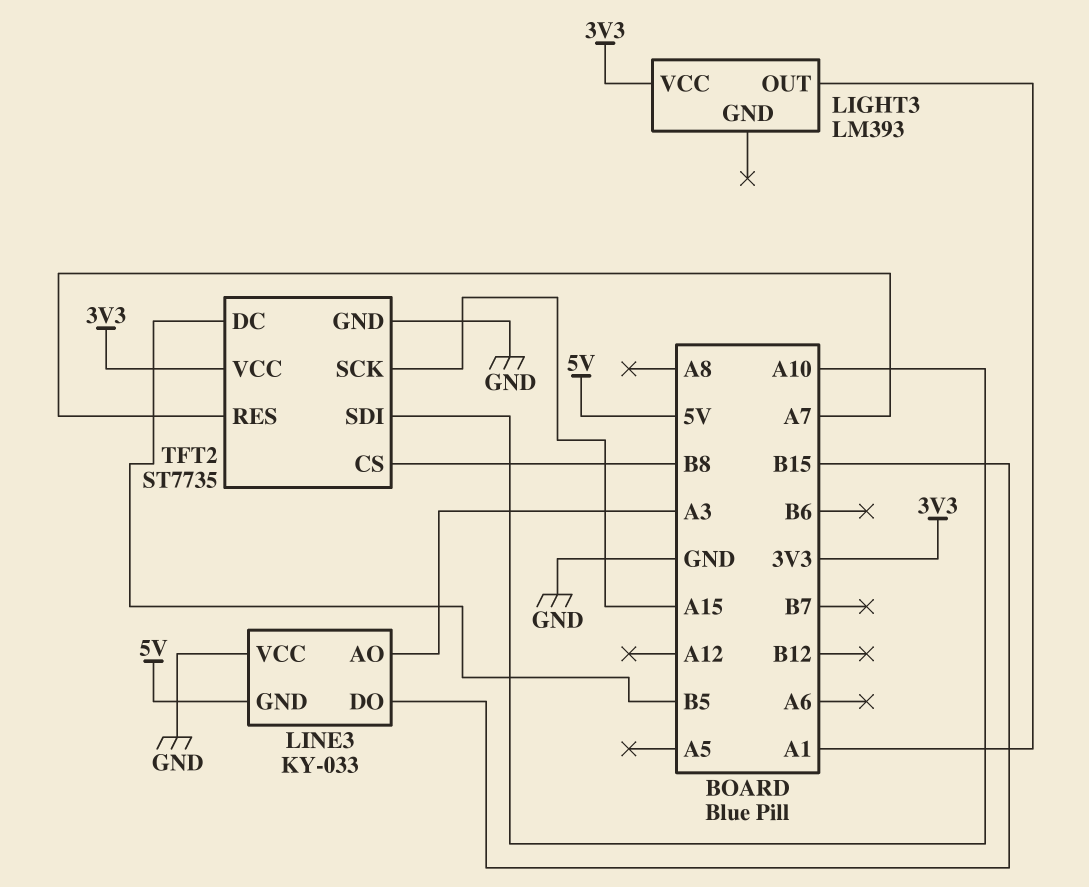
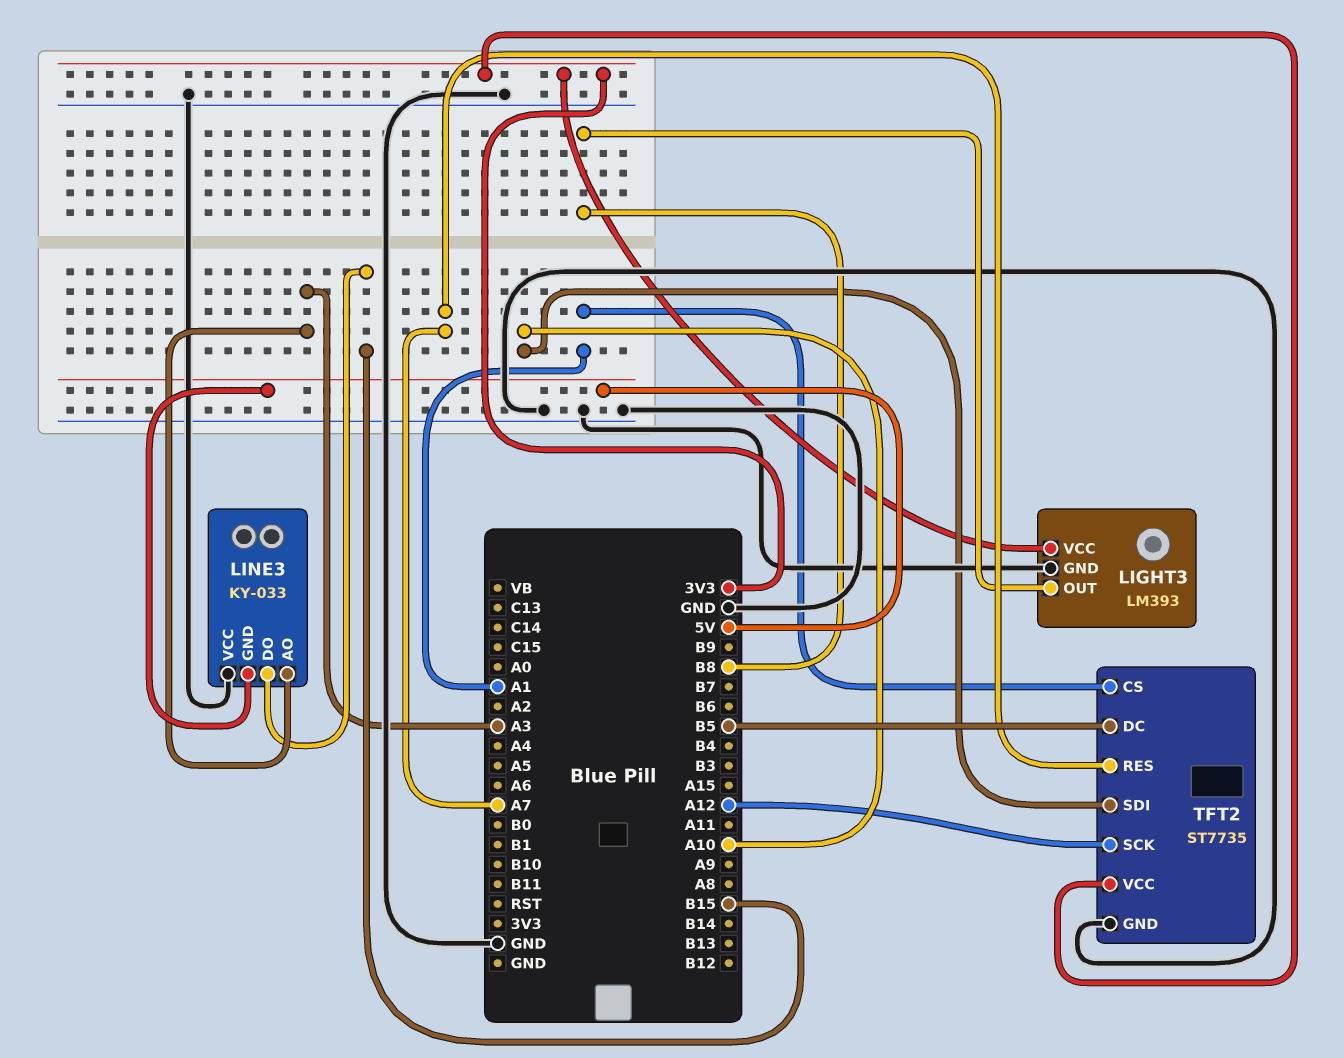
LIGHT3 pin GND: none -> GND
LIGHT3 pin OUT: A1 -> B8
TFT2 pin CS: B8 -> A1
TFT2 pin SCK: A15 -> A12

